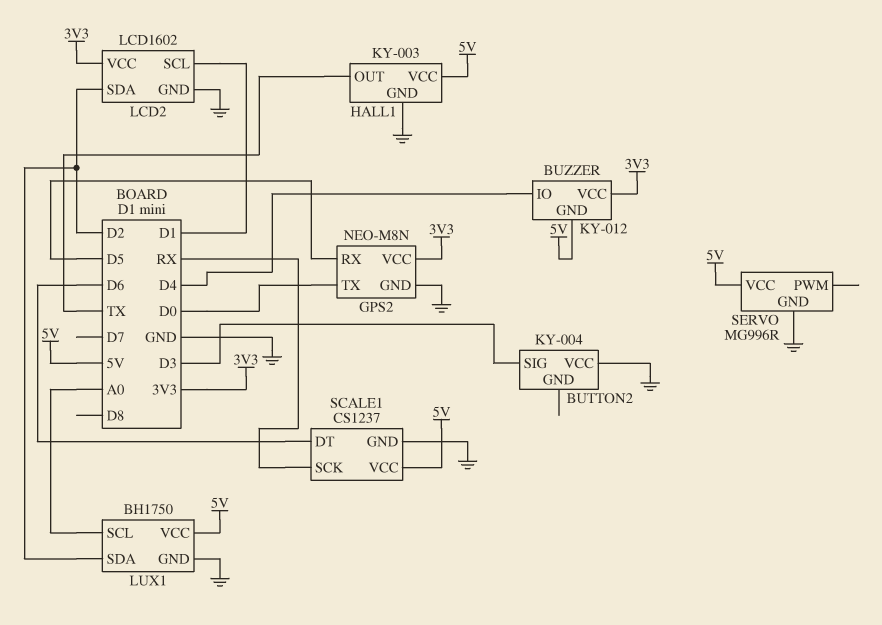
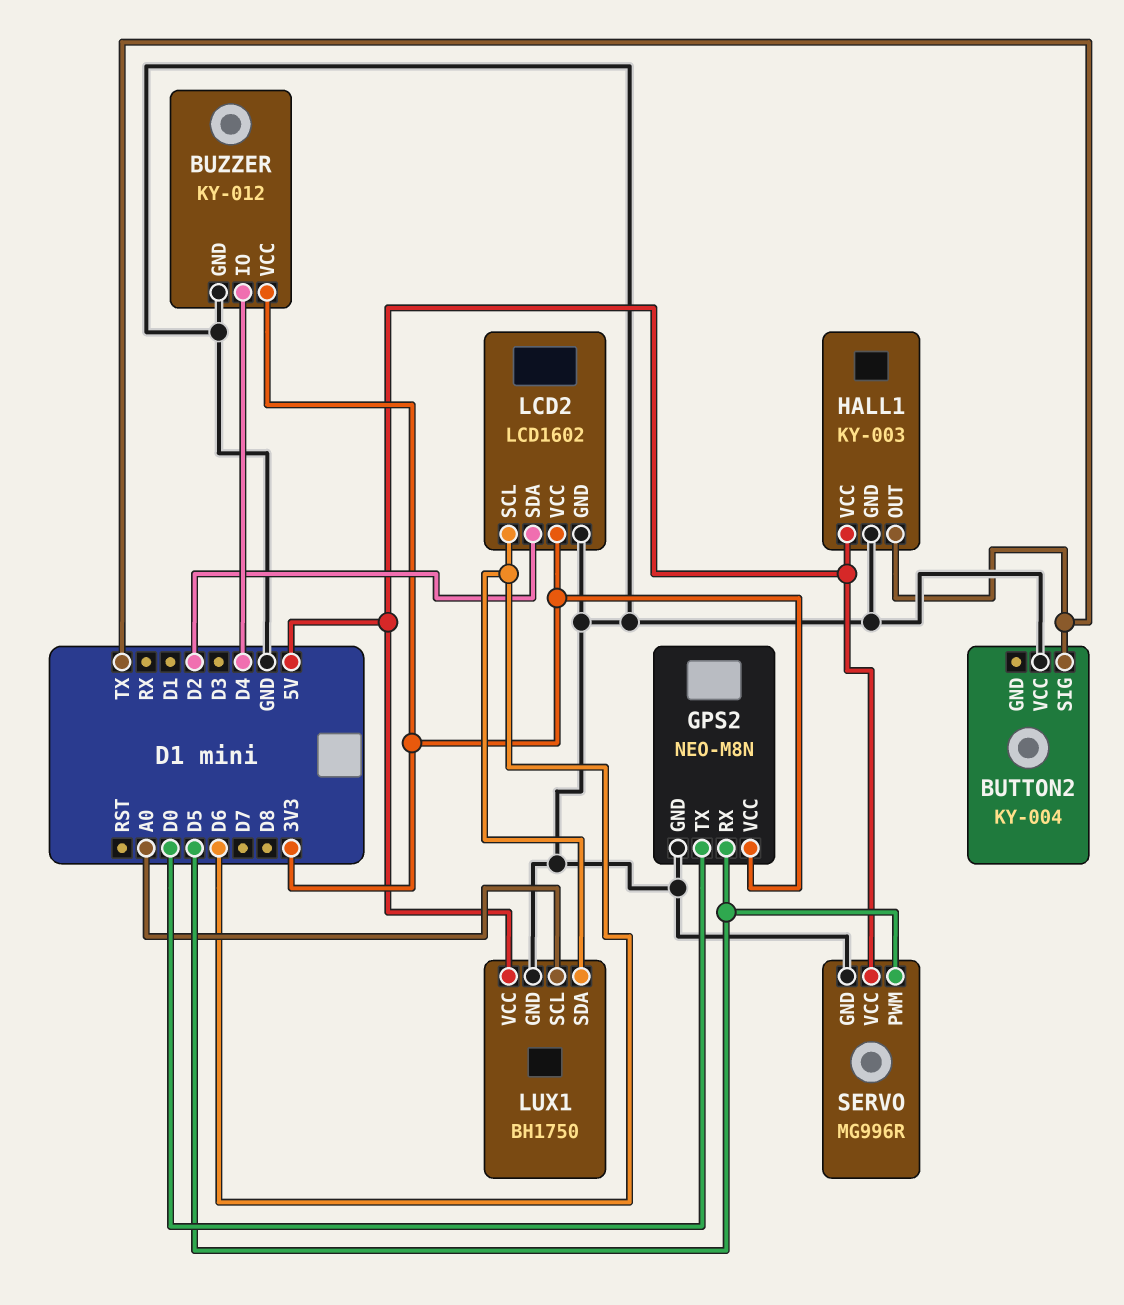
BUTTON2 pin SIG: D3 -> TX
BUZZER pin GND: 5V -> GND
LCD2 pin SCL: D1 -> D6
LUX1 pin SDA: D2 -> D6
SCALE1: CS1237 -> none
SCALE1 pin DT: D6 -> none
SCALE1 pin GND: GND -> none
SCALE1 pin SCK: RX -> none
SCALE1 pin VCC: 5V -> none
SERVO pin PWM: none -> D5

